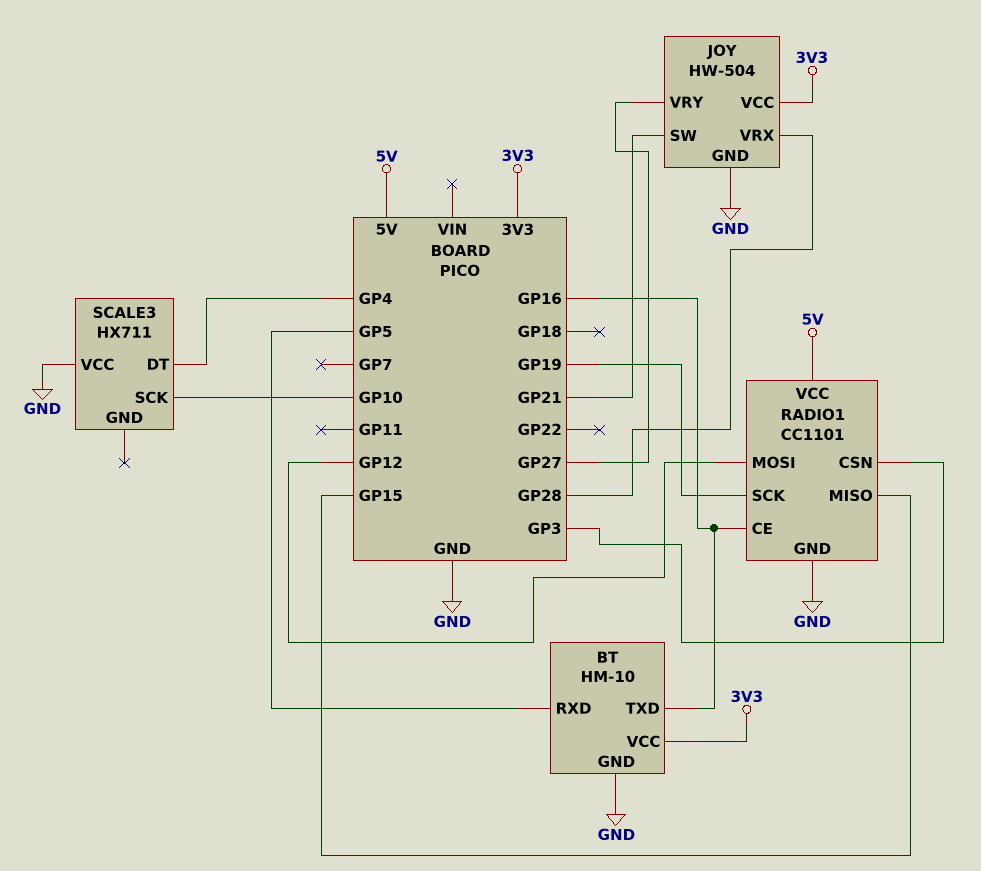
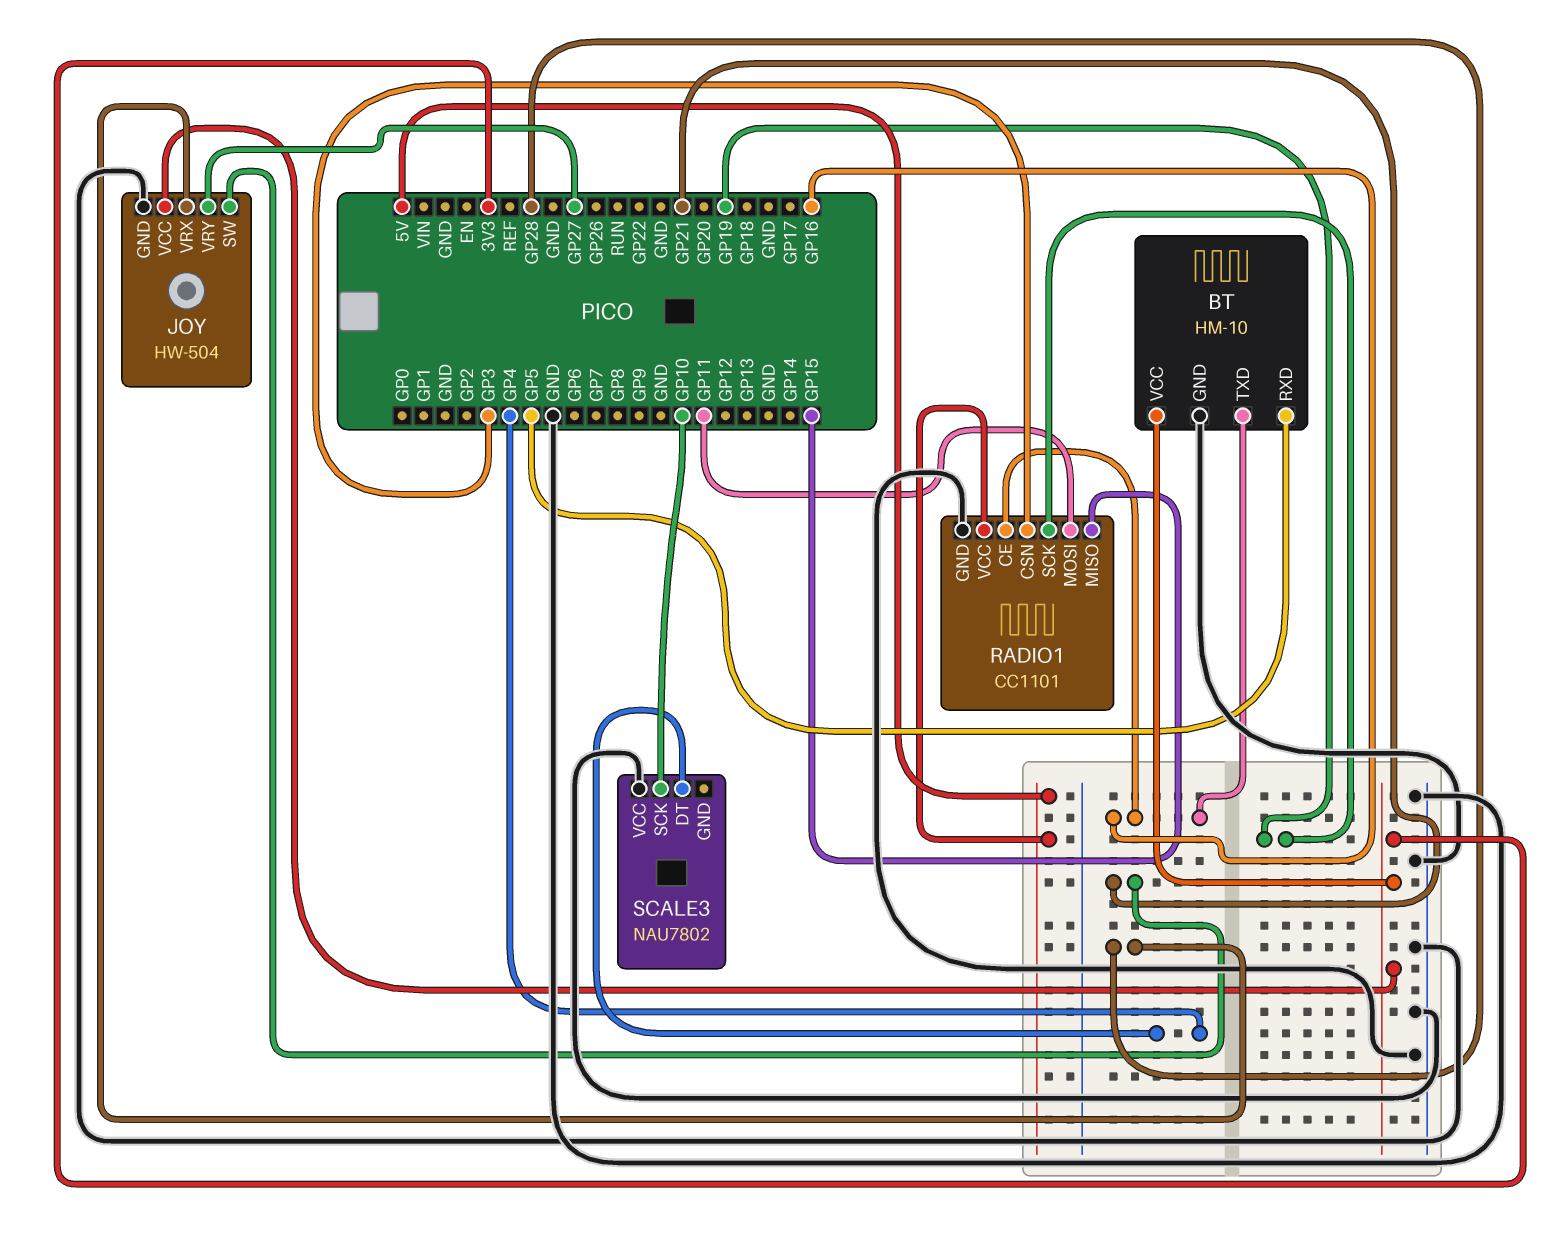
RADIO1 pin MOSI: GP12 -> GP11
SCALE3: HX711 -> NAU7802

